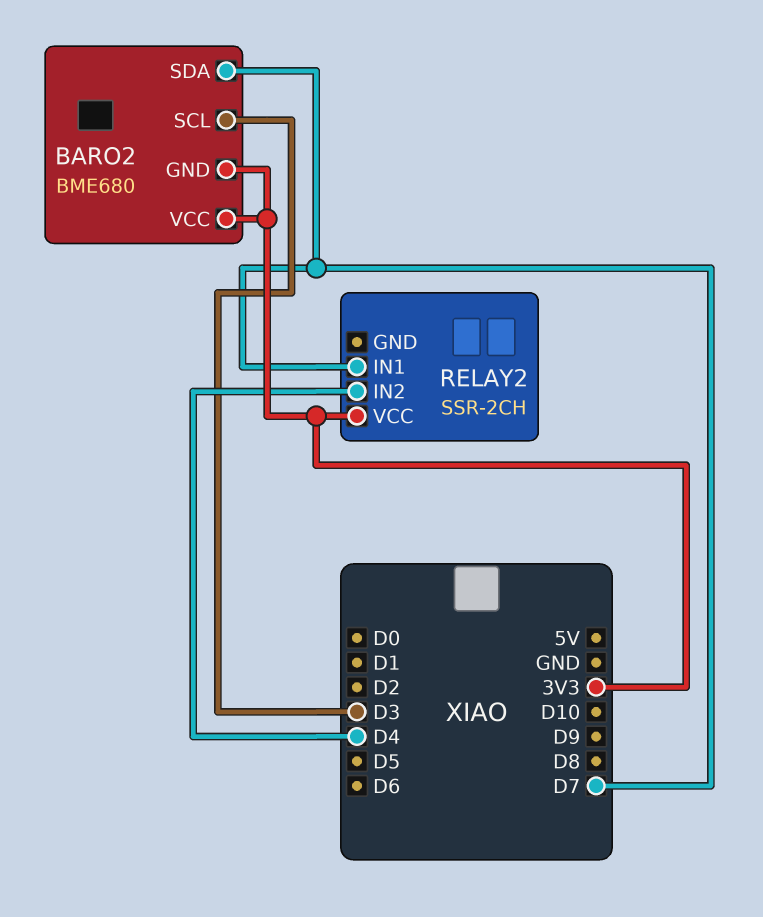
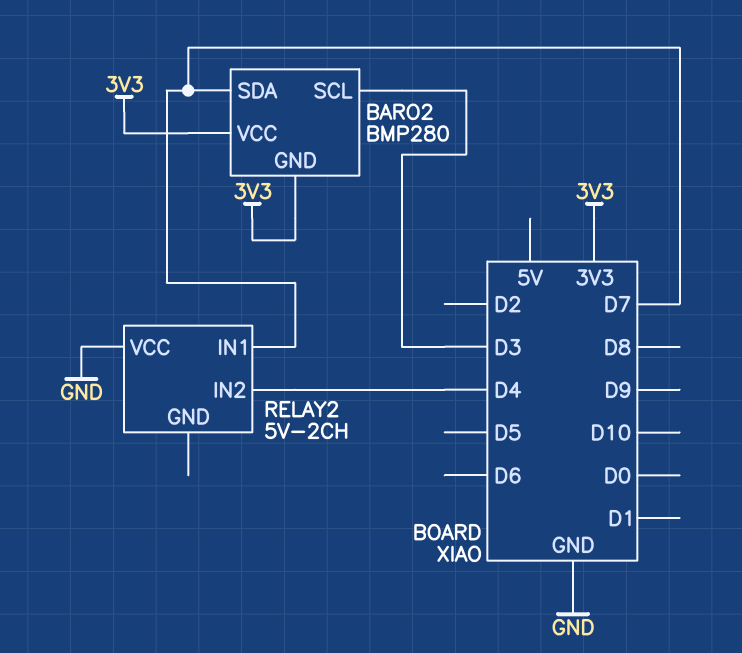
BARO2: BME680 -> BMP280
RELAY2: SSR-2CH -> 5V-2CH
RELAY2 pin VCC: 3V3 -> GND

